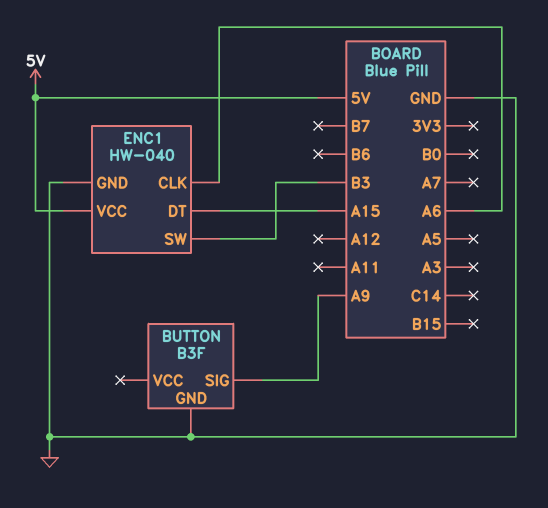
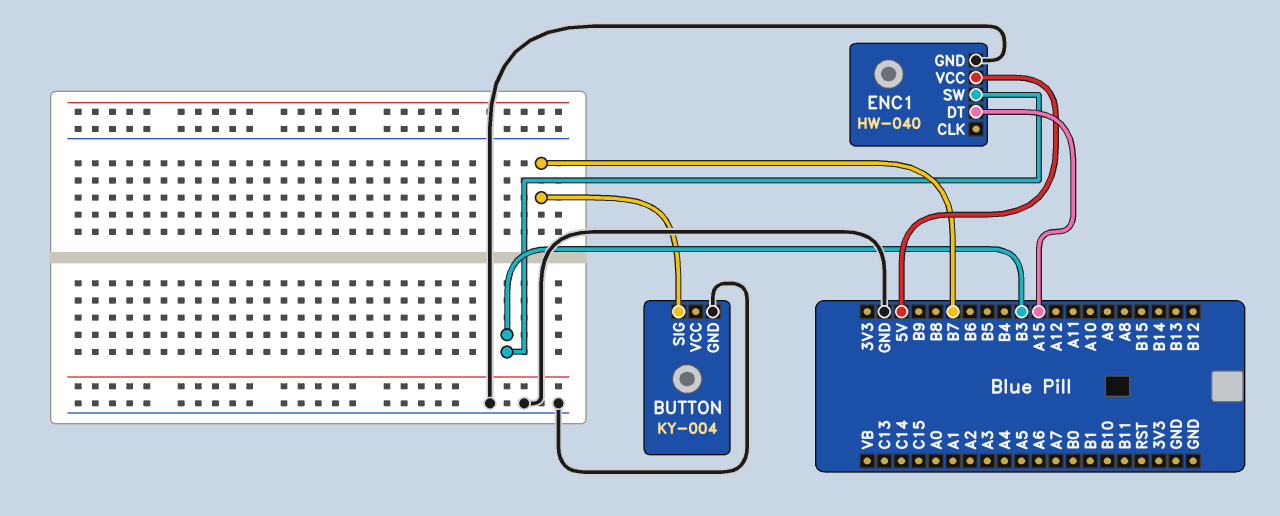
BUTTON: B3F -> KY-004
BUTTON pin SIG: A9 -> B7
ENC1 pin CLK: A6 -> none

